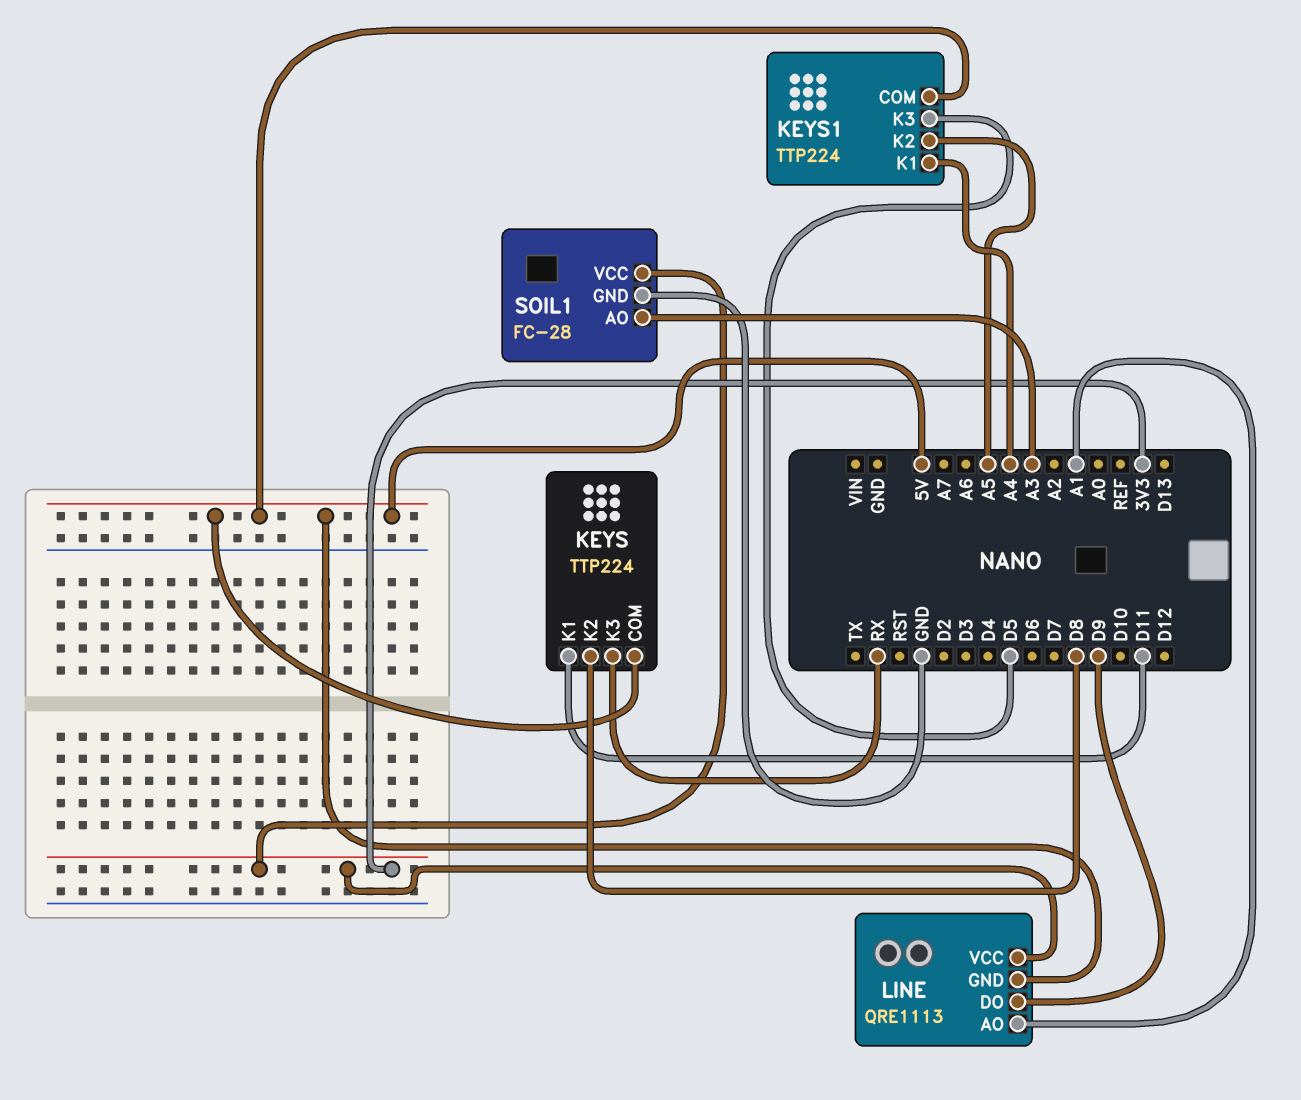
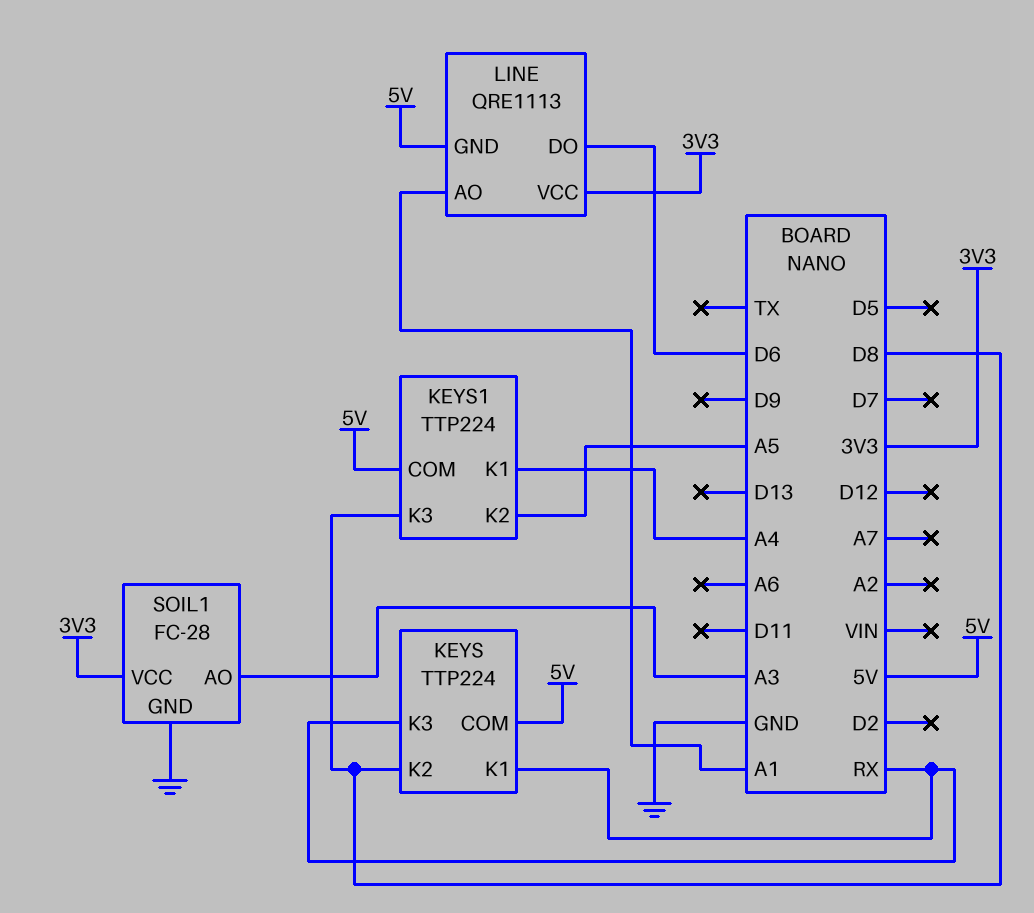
KEYS pin K1: D11 -> RX
KEYS1 pin K3: D5 -> D8
LINE pin DO: D9 -> D6

